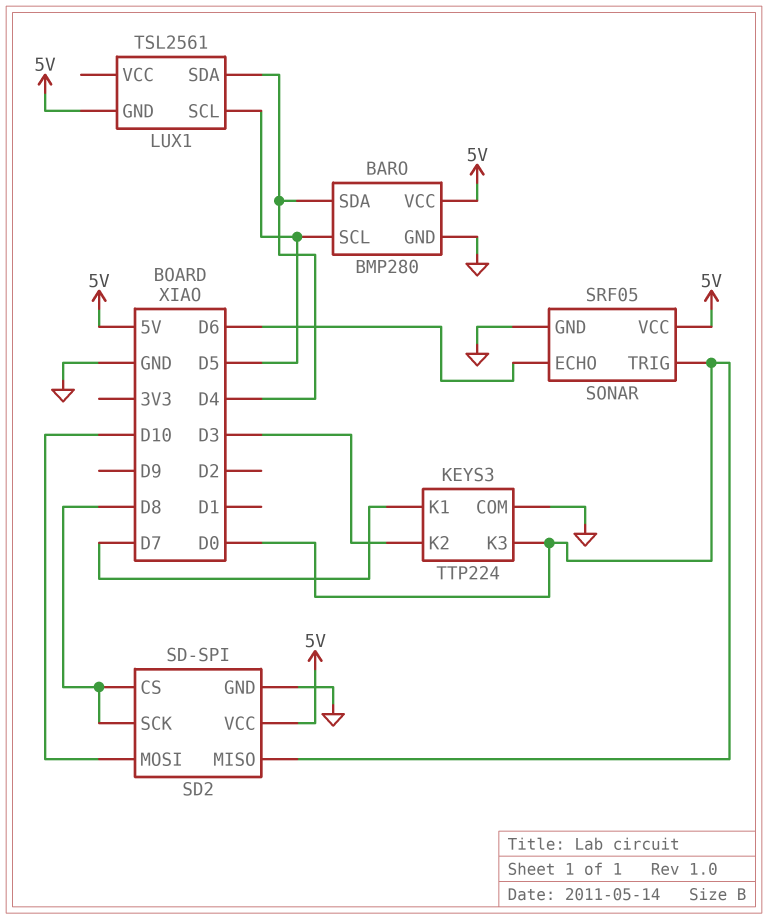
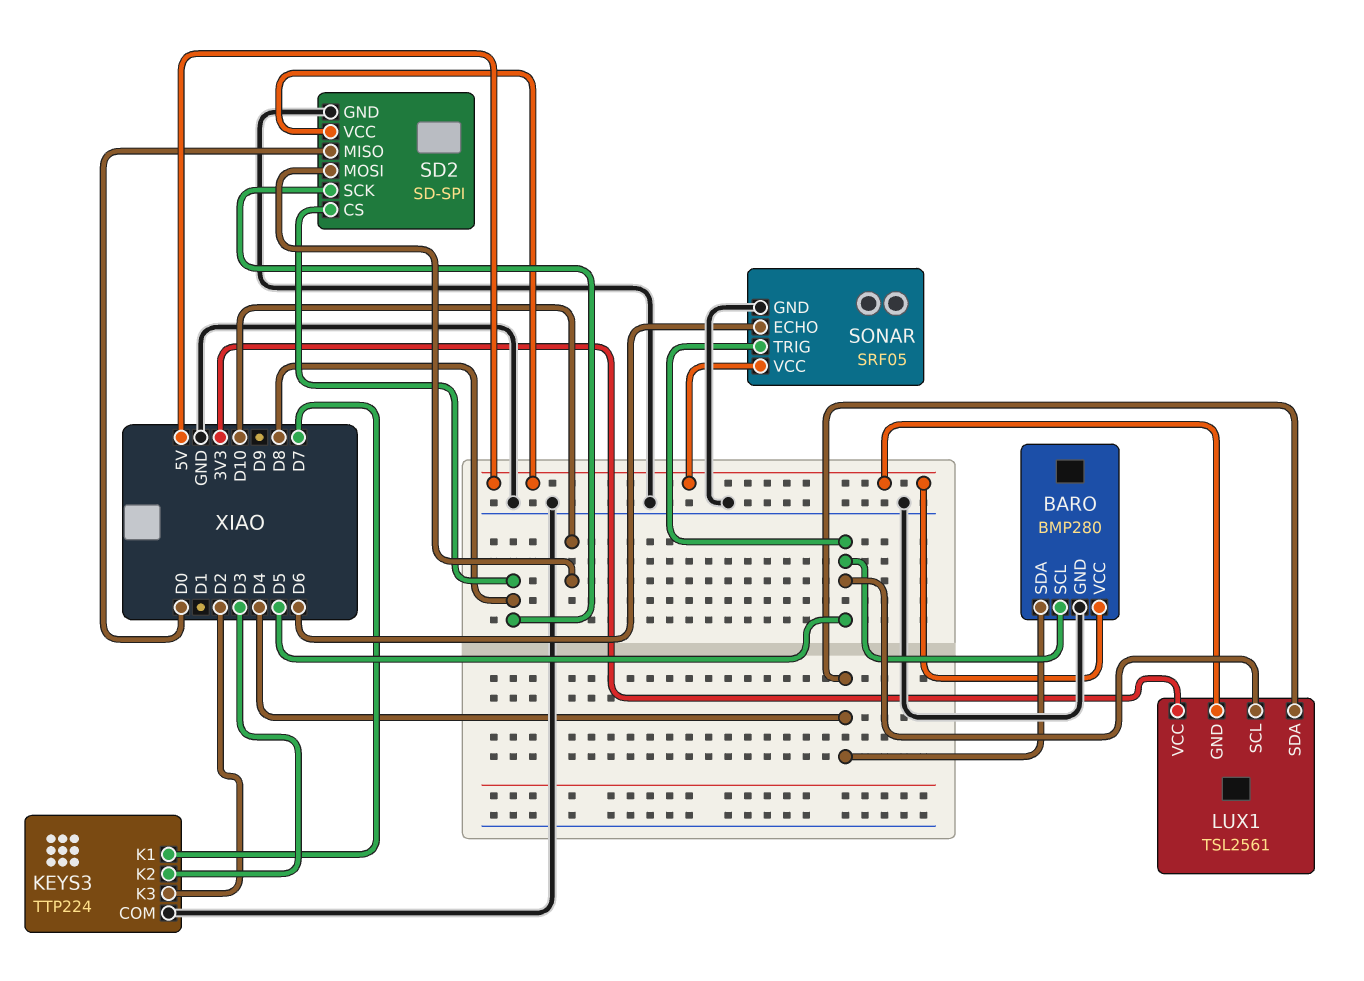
KEYS3 pin K3: D0 -> D2
LUX1 pin VCC: none -> 3V3
SONAR pin TRIG: D0 -> D5

